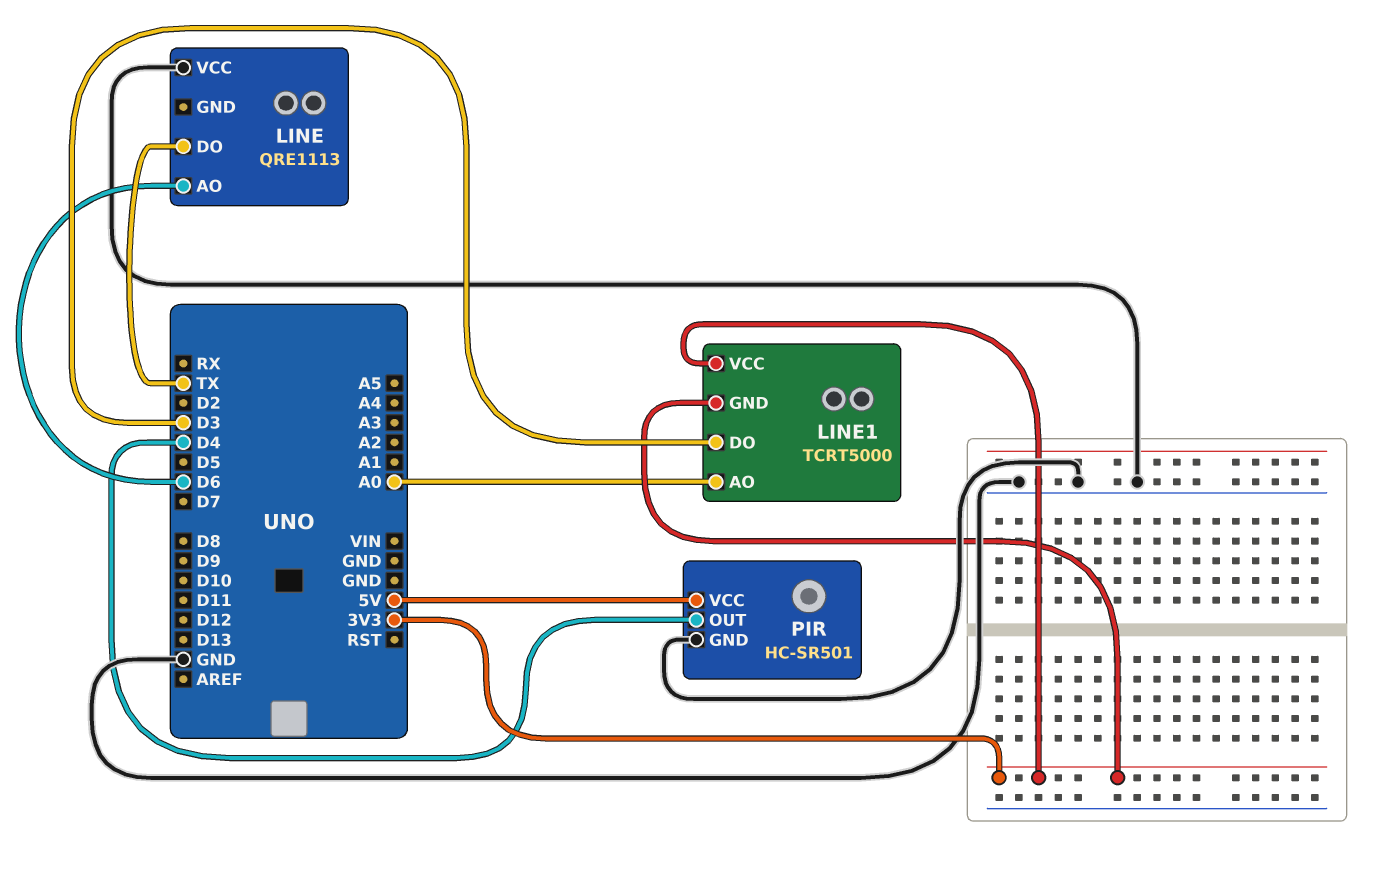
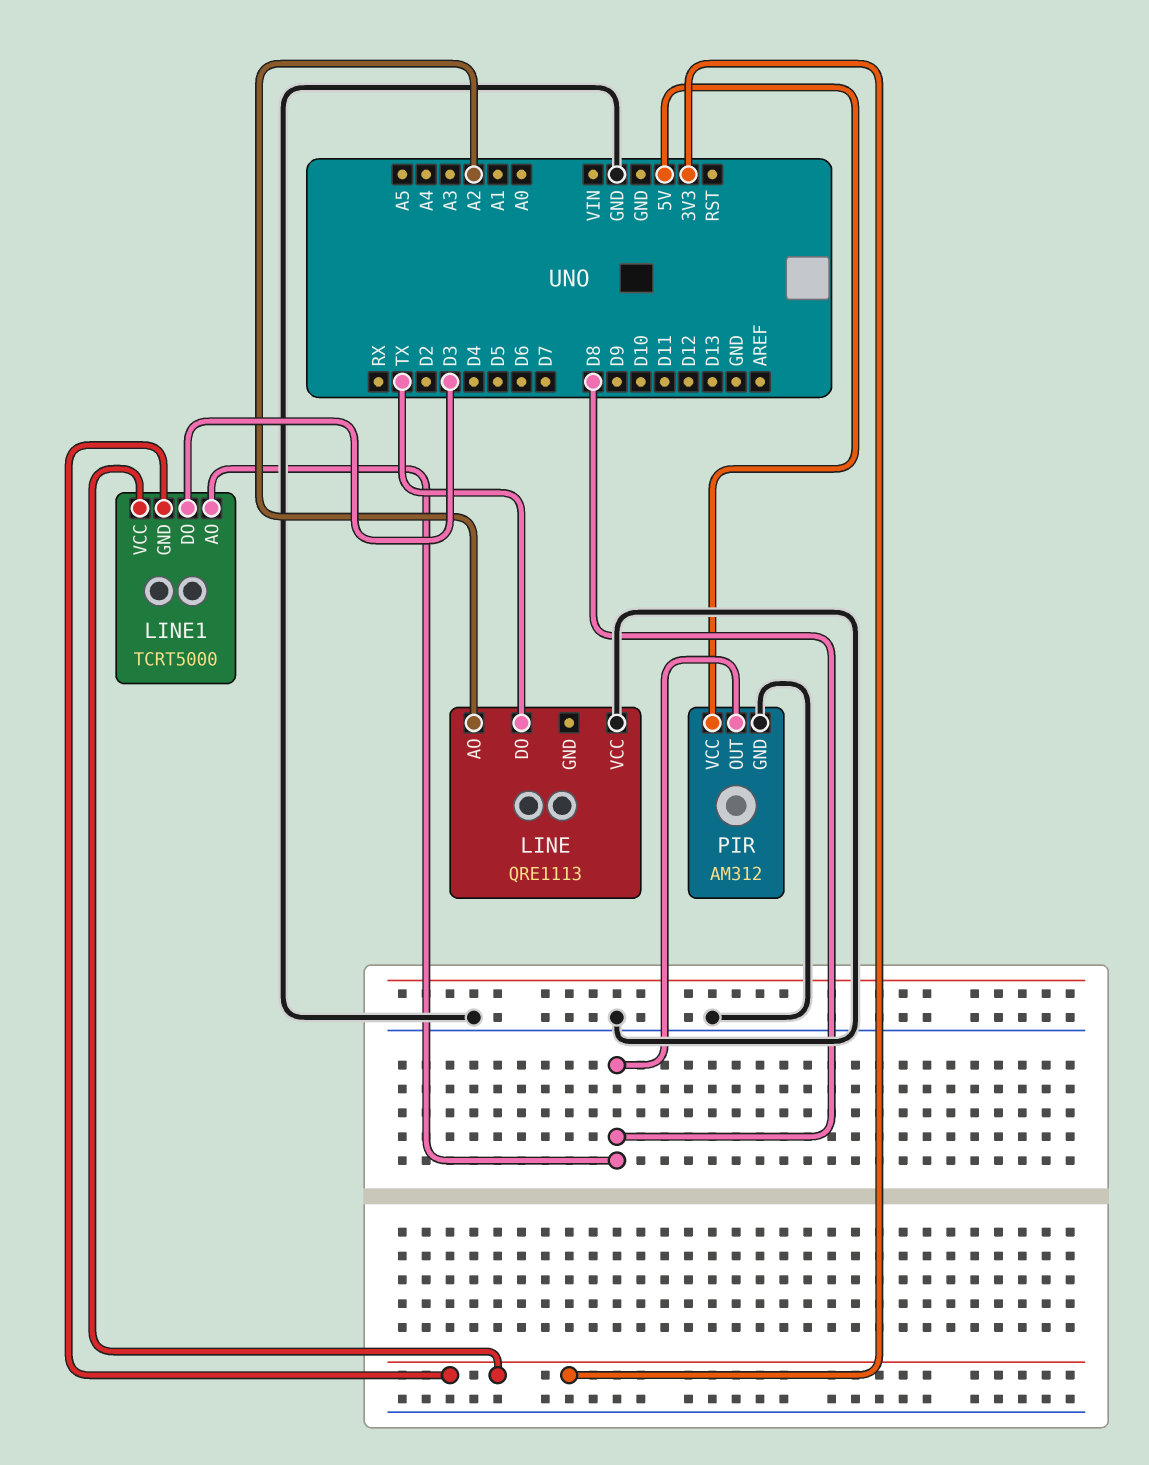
LINE pin AO: D6 -> A2
LINE1 pin AO: A0 -> D8
PIR: HC-SR501 -> AM312
PIR pin OUT: D4 -> D8

